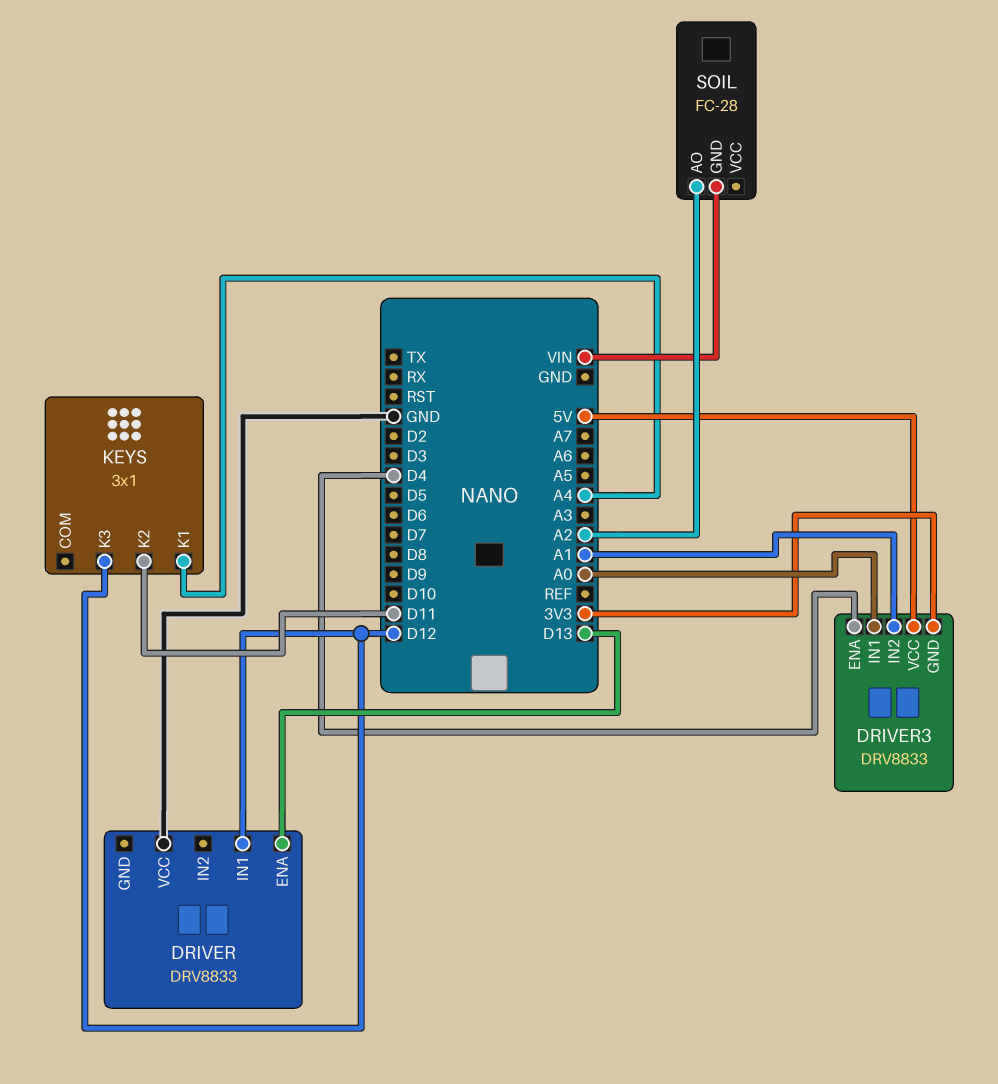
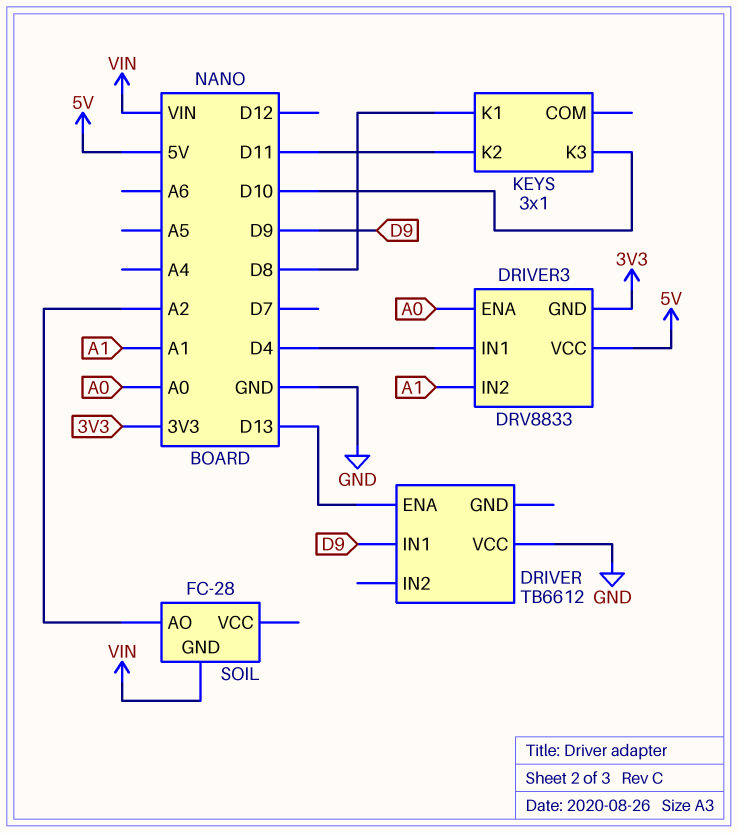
DRIVER: DRV8833 -> TB6612
DRIVER pin IN1: D12 -> D9
DRIVER3 pin ENA: D4 -> A0
DRIVER3 pin IN1: A0 -> D4
KEYS pin K1: A4 -> D8
KEYS pin K3: D12 -> D10

